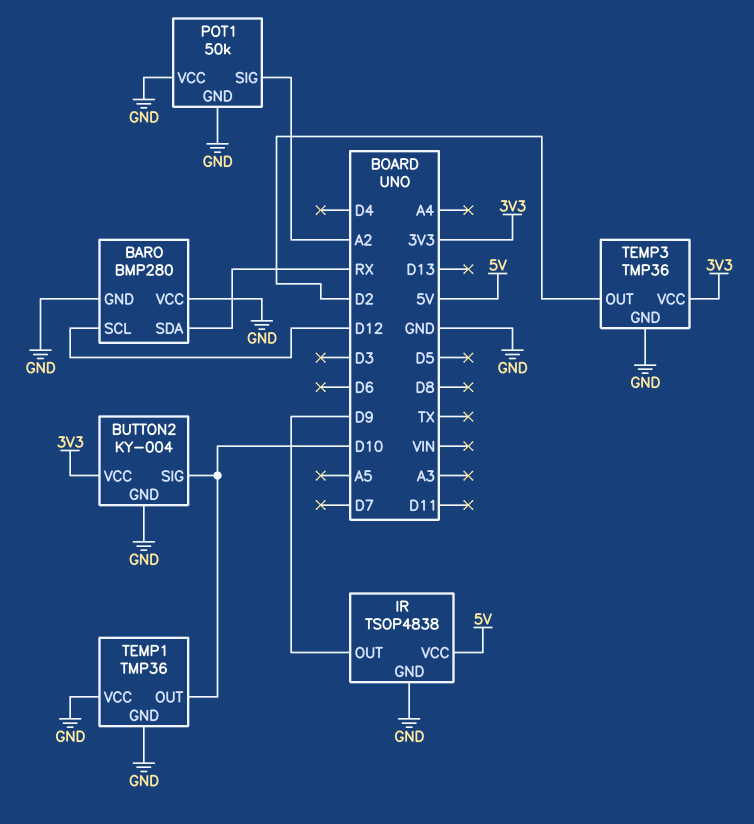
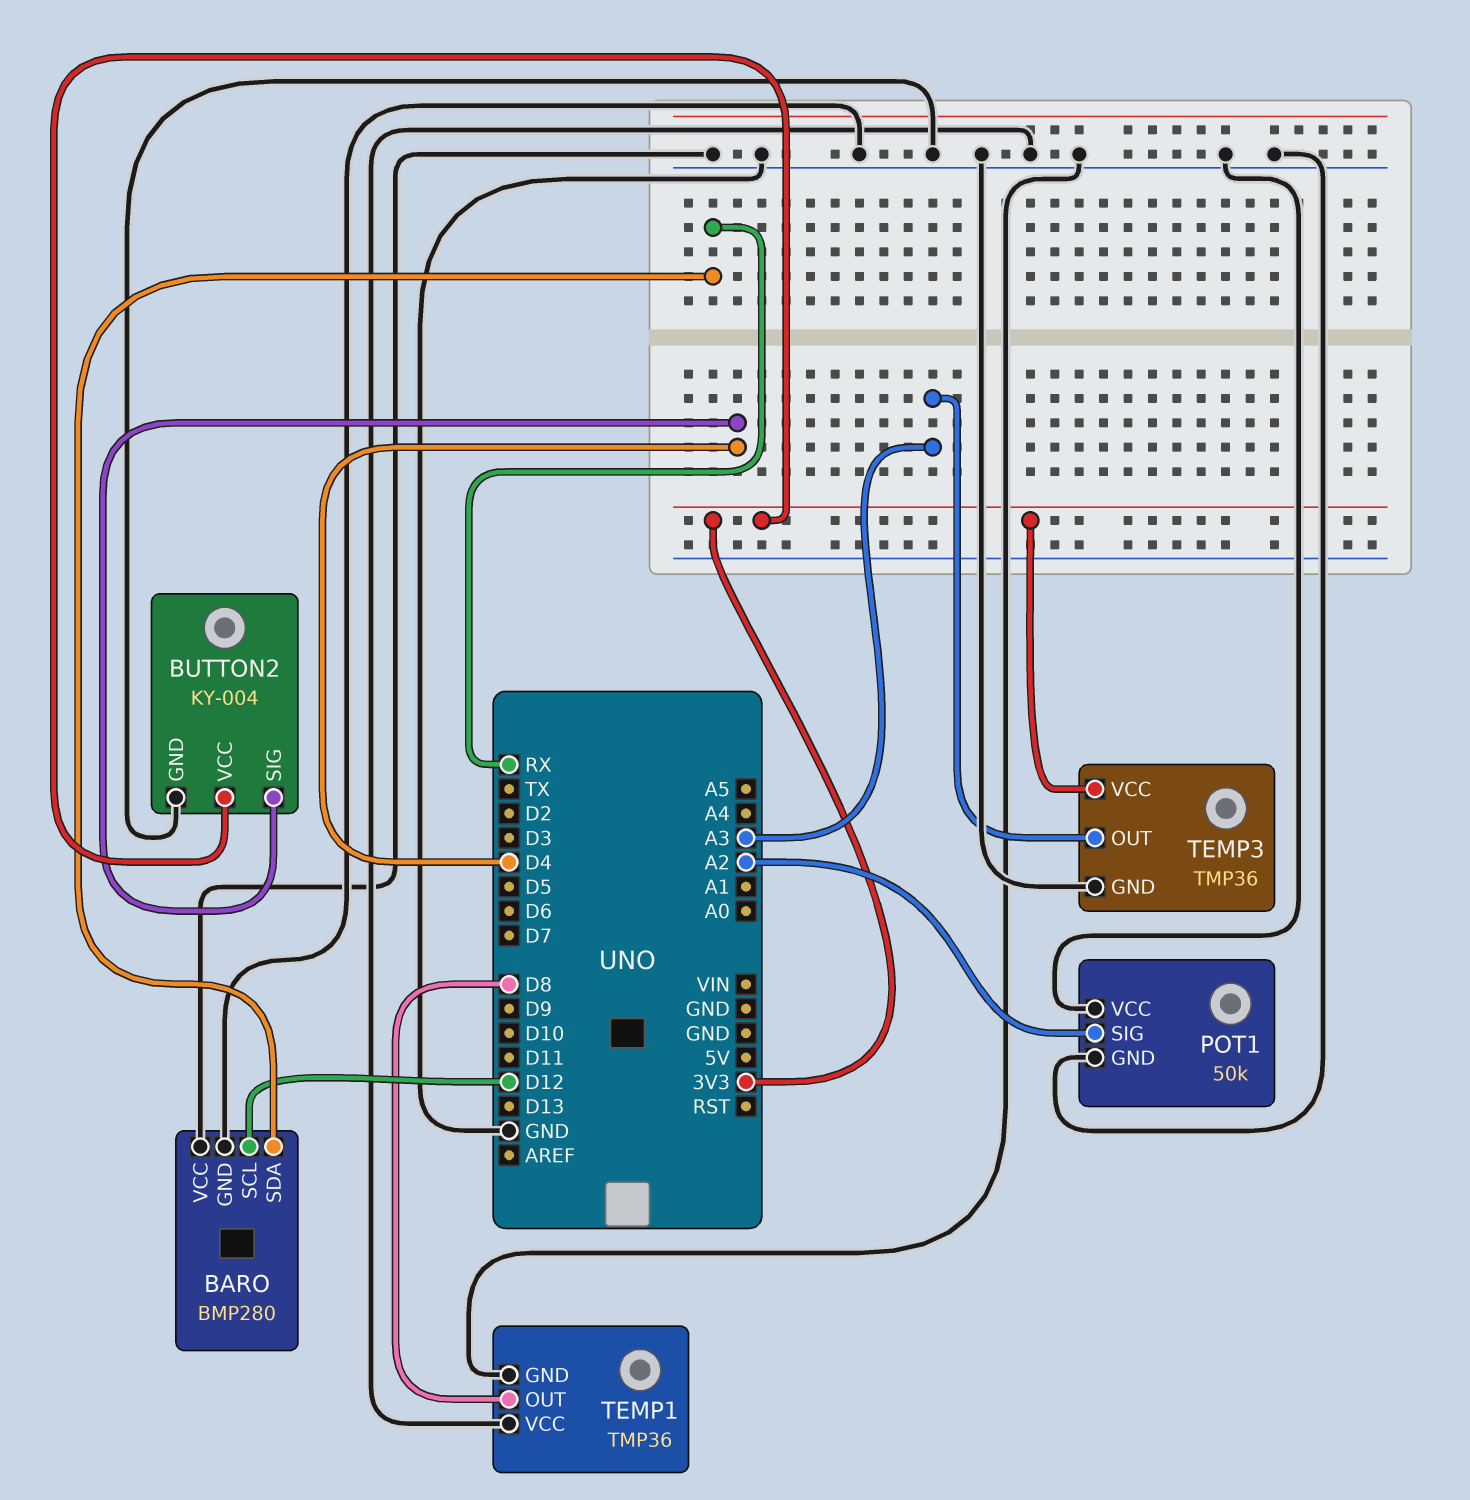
BUTTON2 pin SIG: D10 -> D4
IR: TSOP4838 -> none
IR pin GND: GND -> none
IR pin OUT: D9 -> none
IR pin VCC: 5V -> none
TEMP1 pin OUT: D10 -> D8
TEMP3 pin OUT: D2 -> A3

